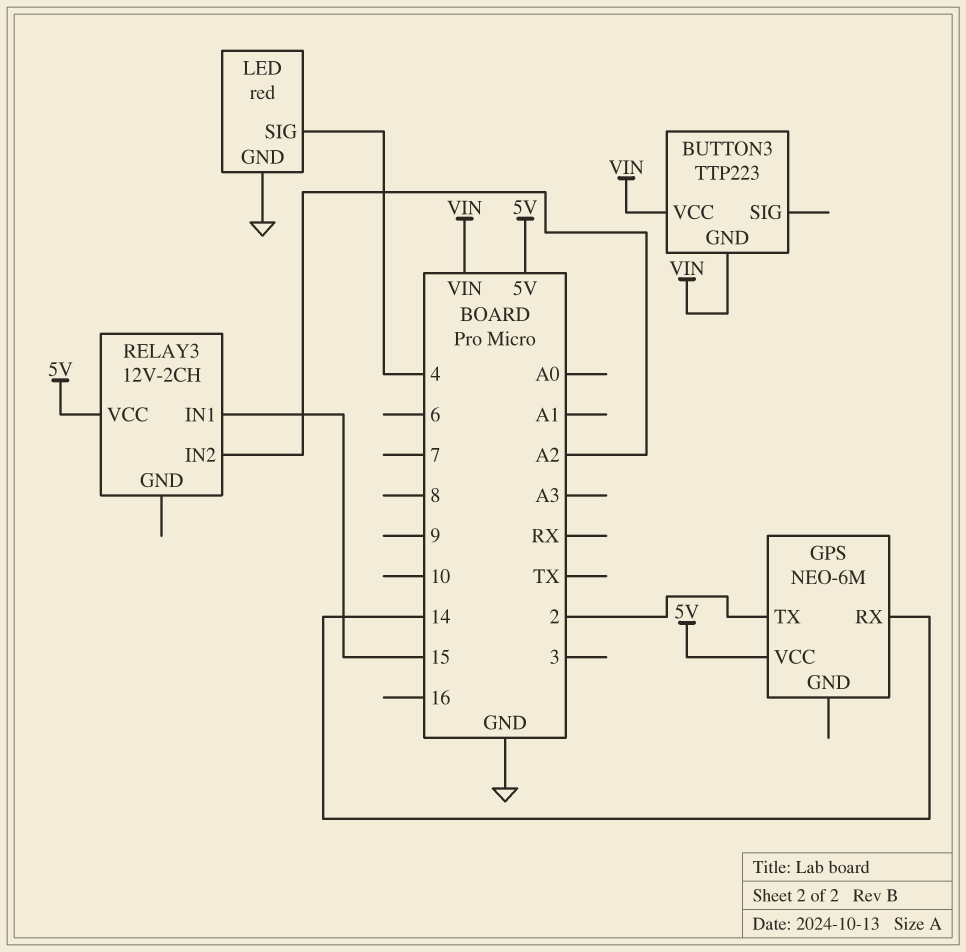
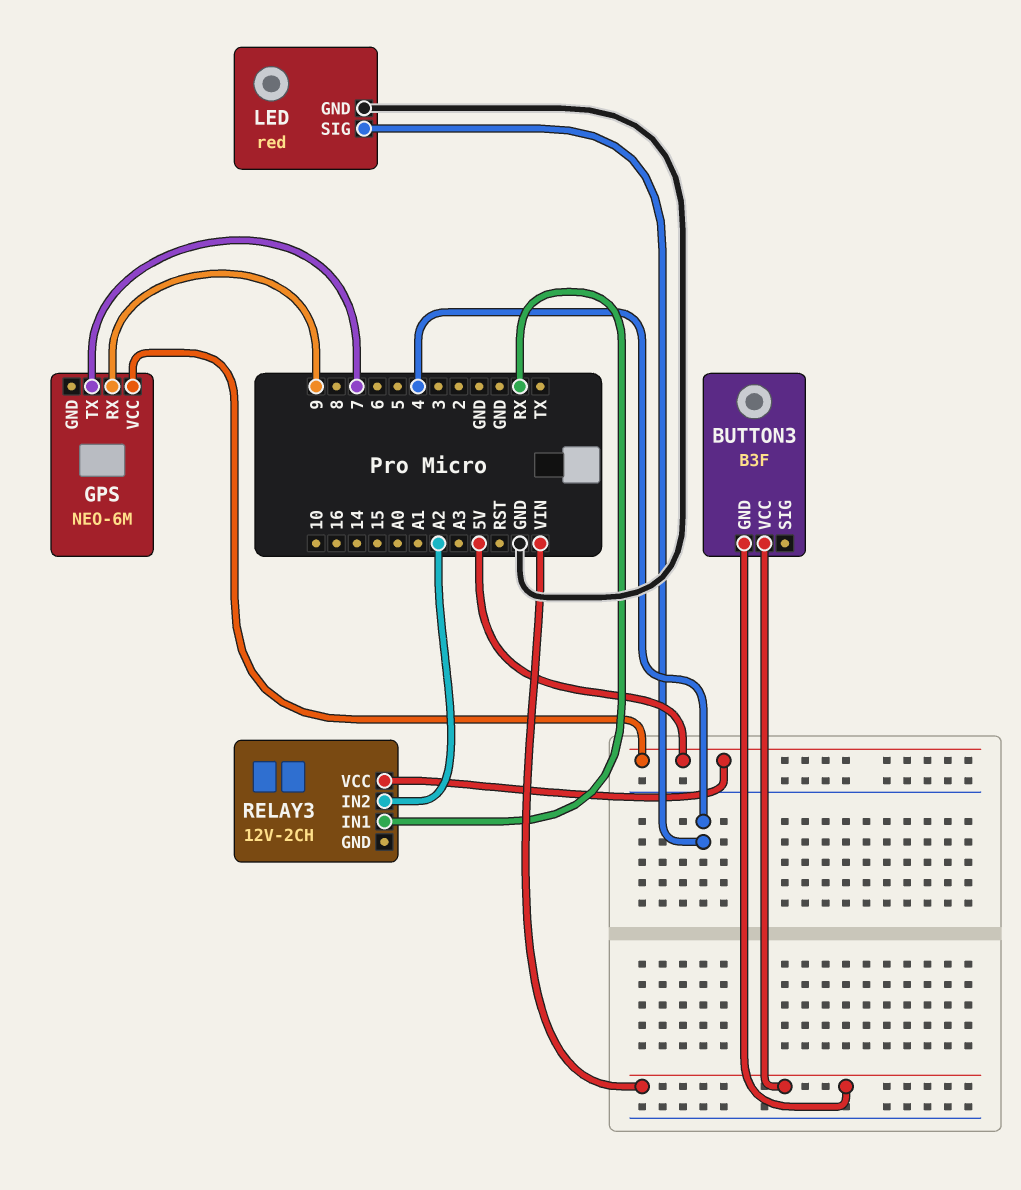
BUTTON3: TTP223 -> B3F
GPS pin RX: 14 -> 9
GPS pin TX: 2 -> 7
RELAY3 pin IN1: 15 -> RX

